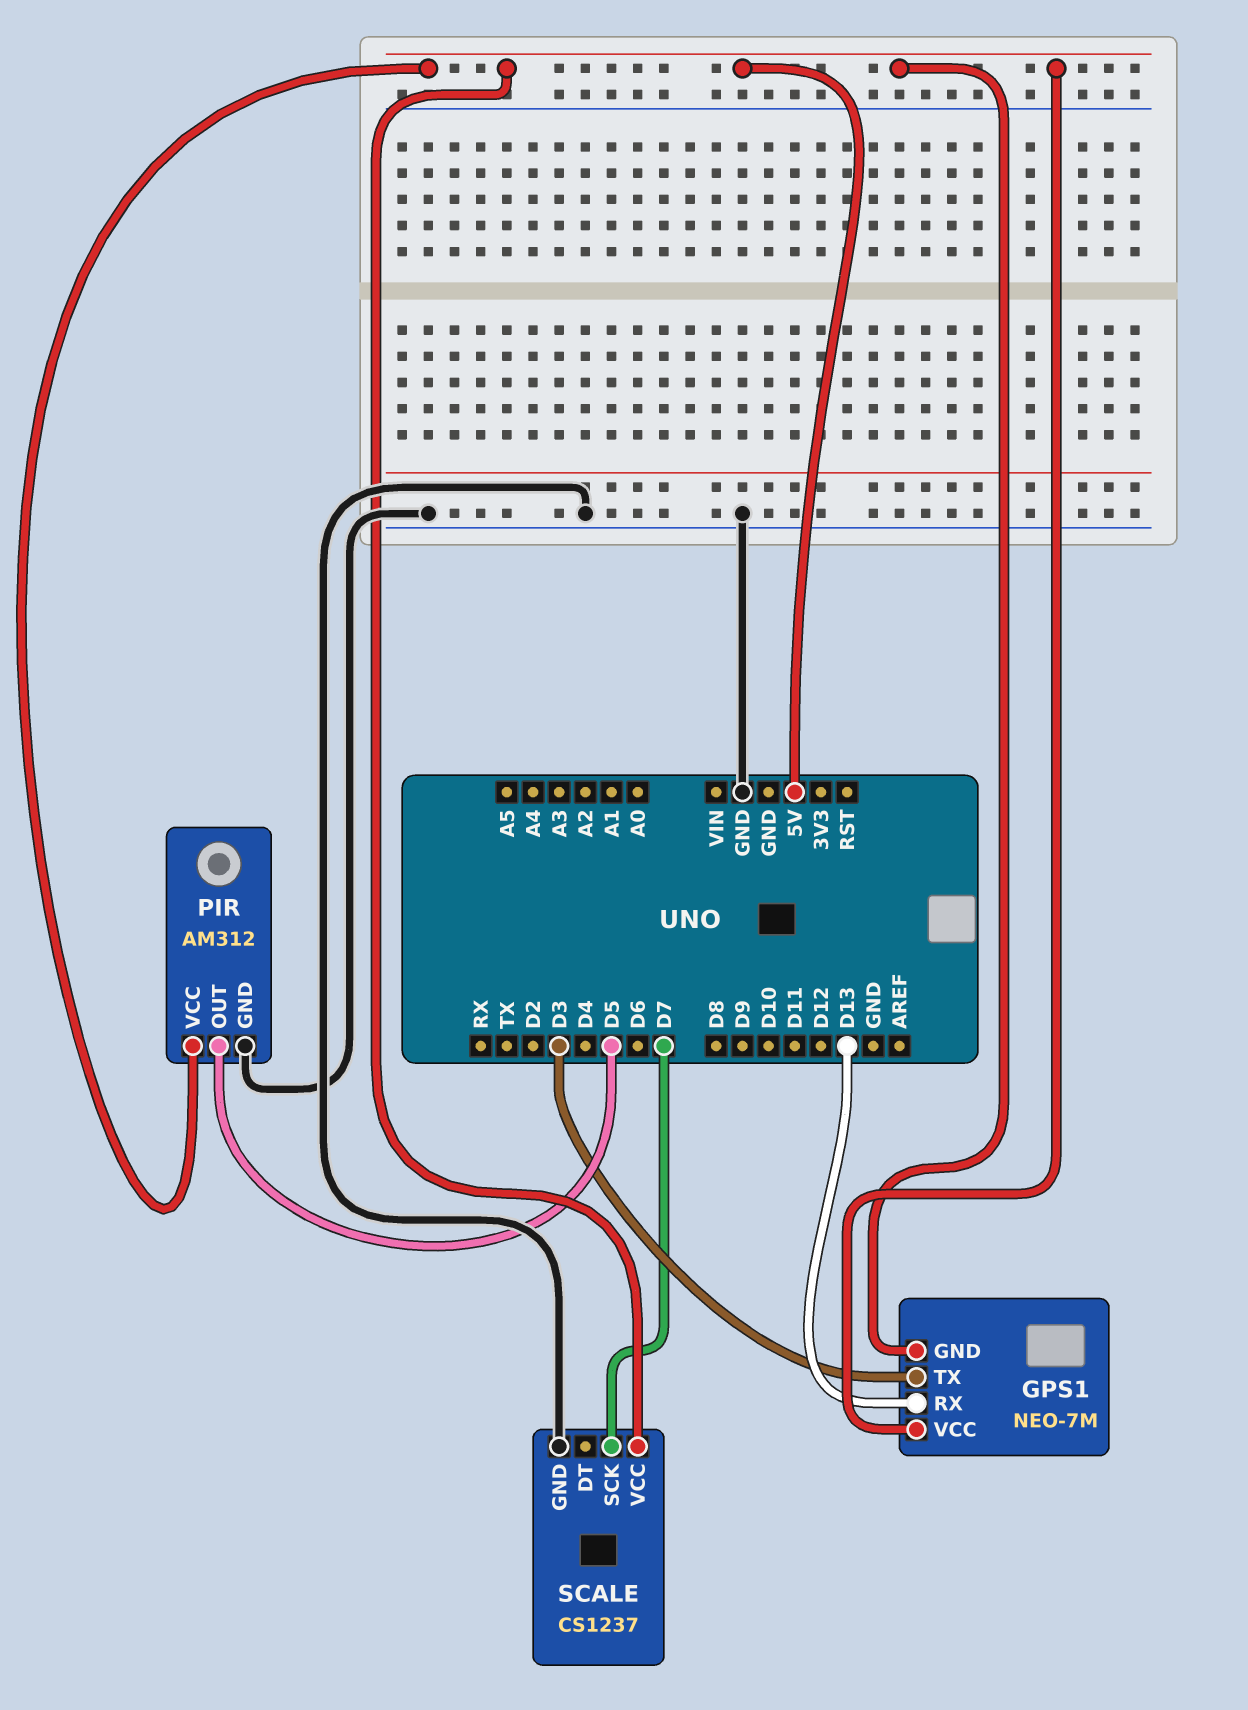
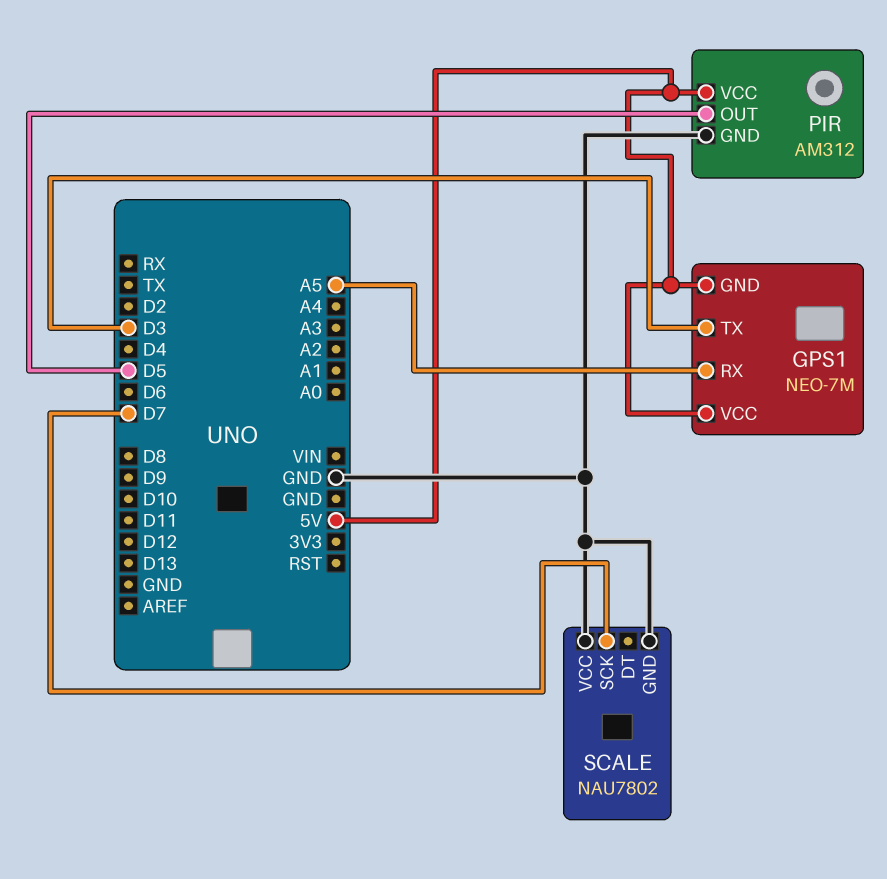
GPS1 pin RX: D13 -> A5
SCALE: CS1237 -> NAU7802
SCALE pin VCC: 5V -> GND

